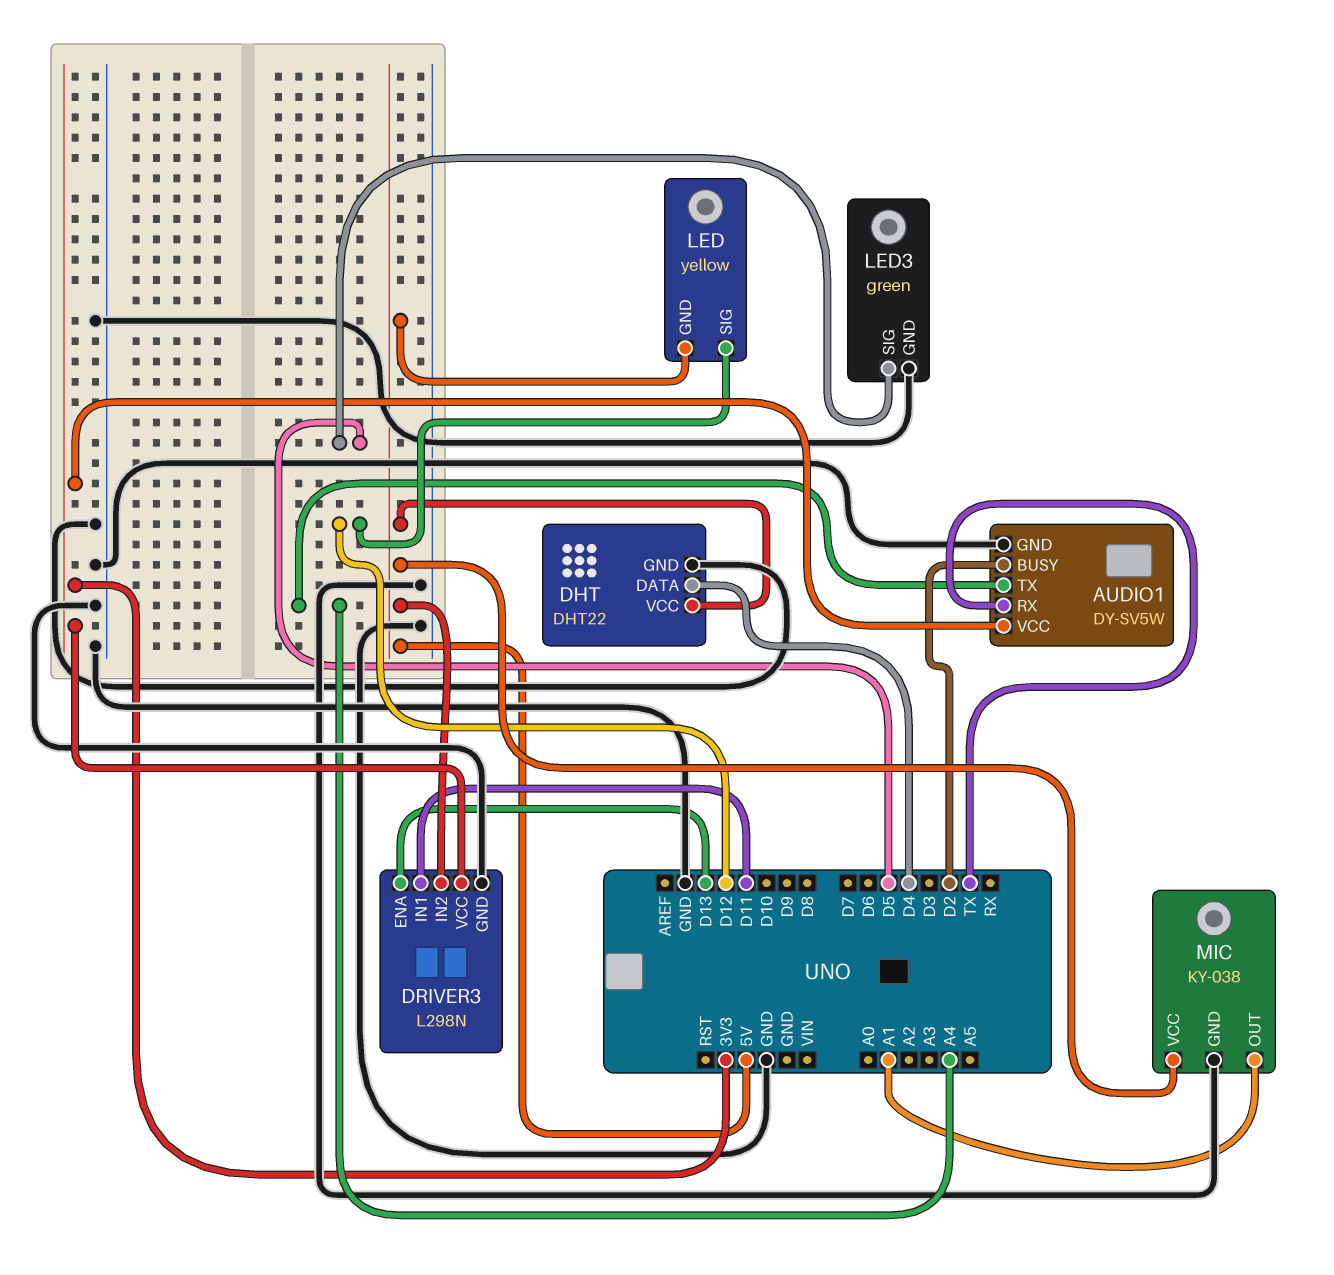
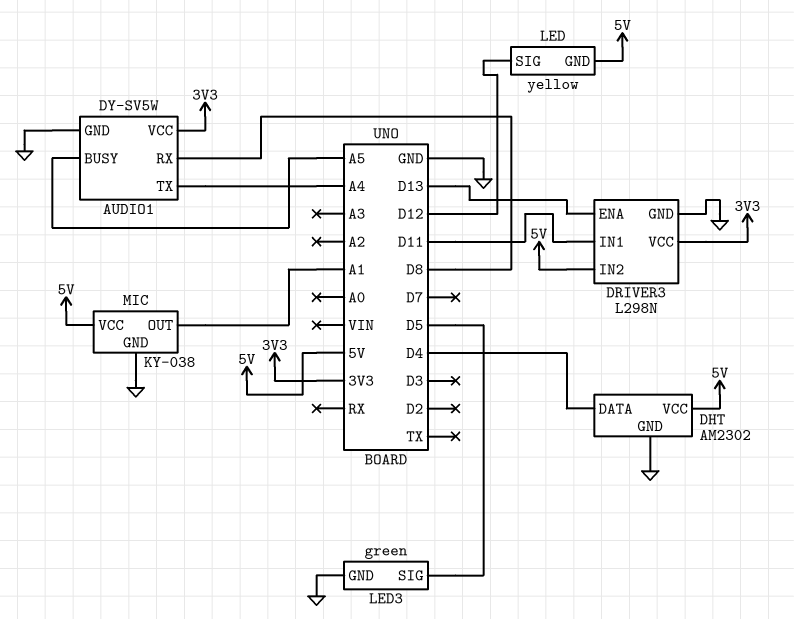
AUDIO1 pin BUSY: D2 -> A5
AUDIO1 pin RX: TX -> D8
DHT: DHT22 -> AM2302

